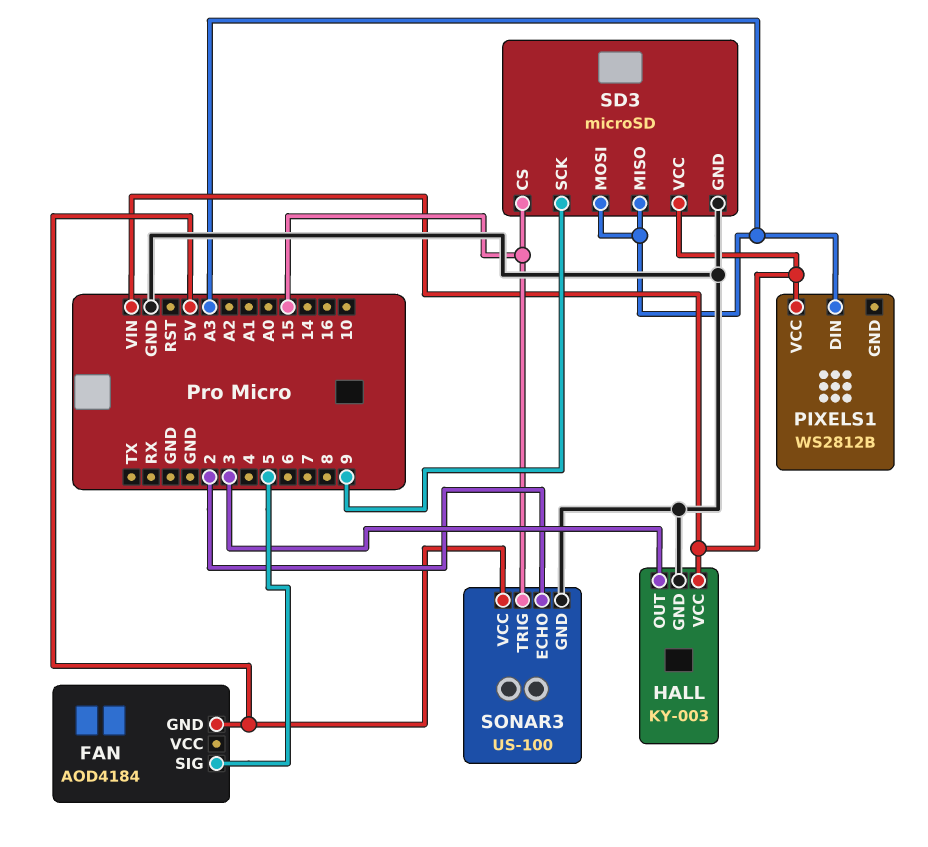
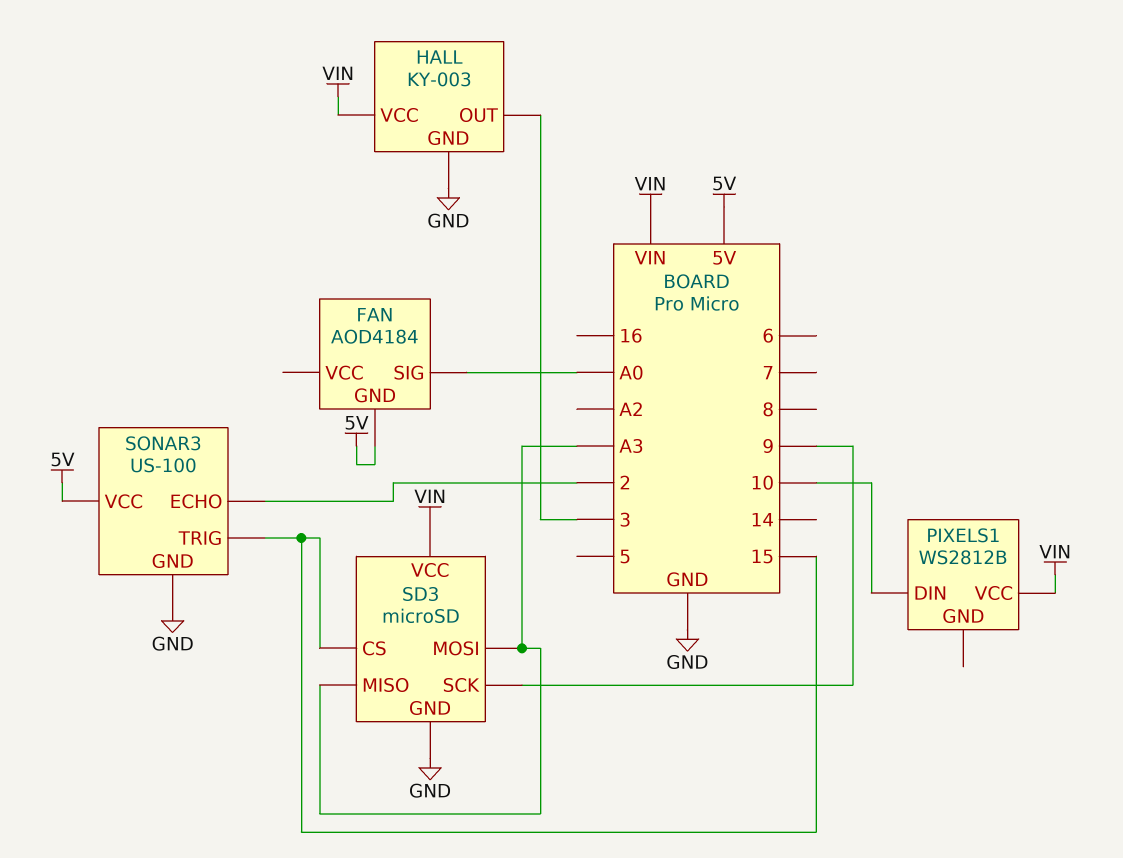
FAN pin SIG: 5 -> A0
PIXELS1 pin DIN: A3 -> 10

